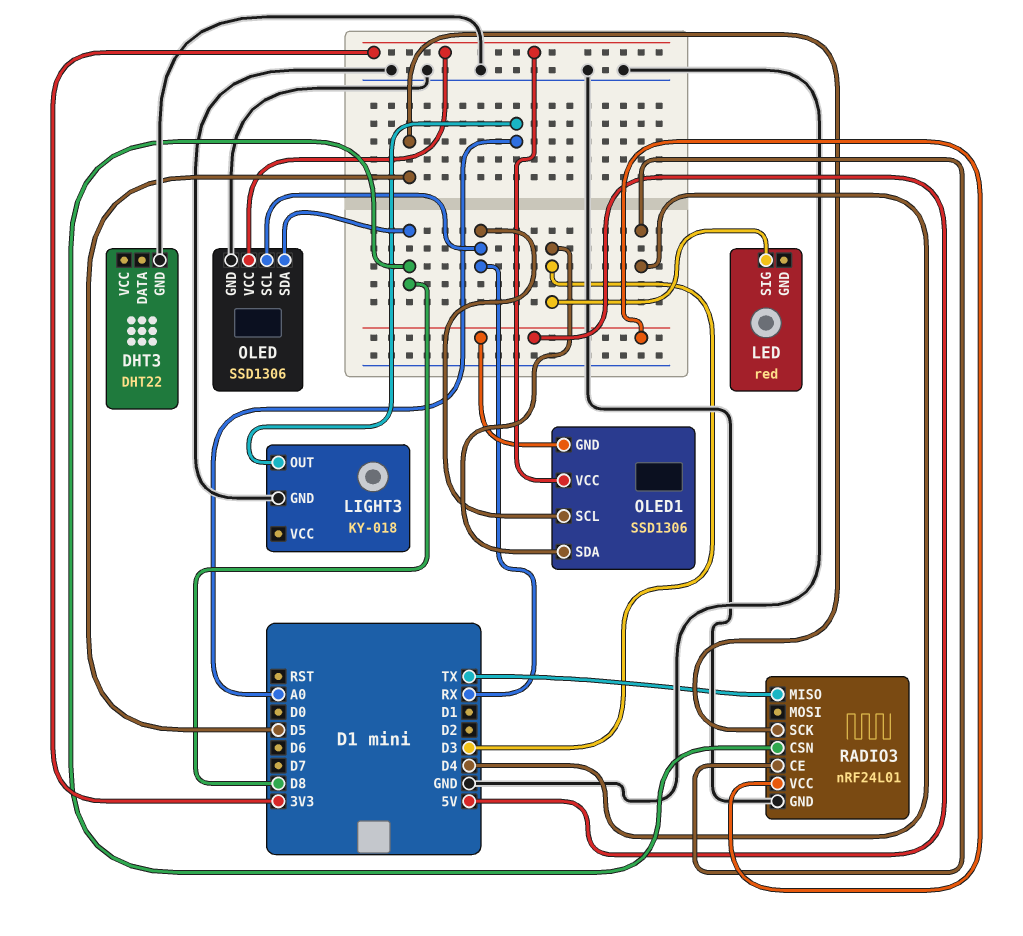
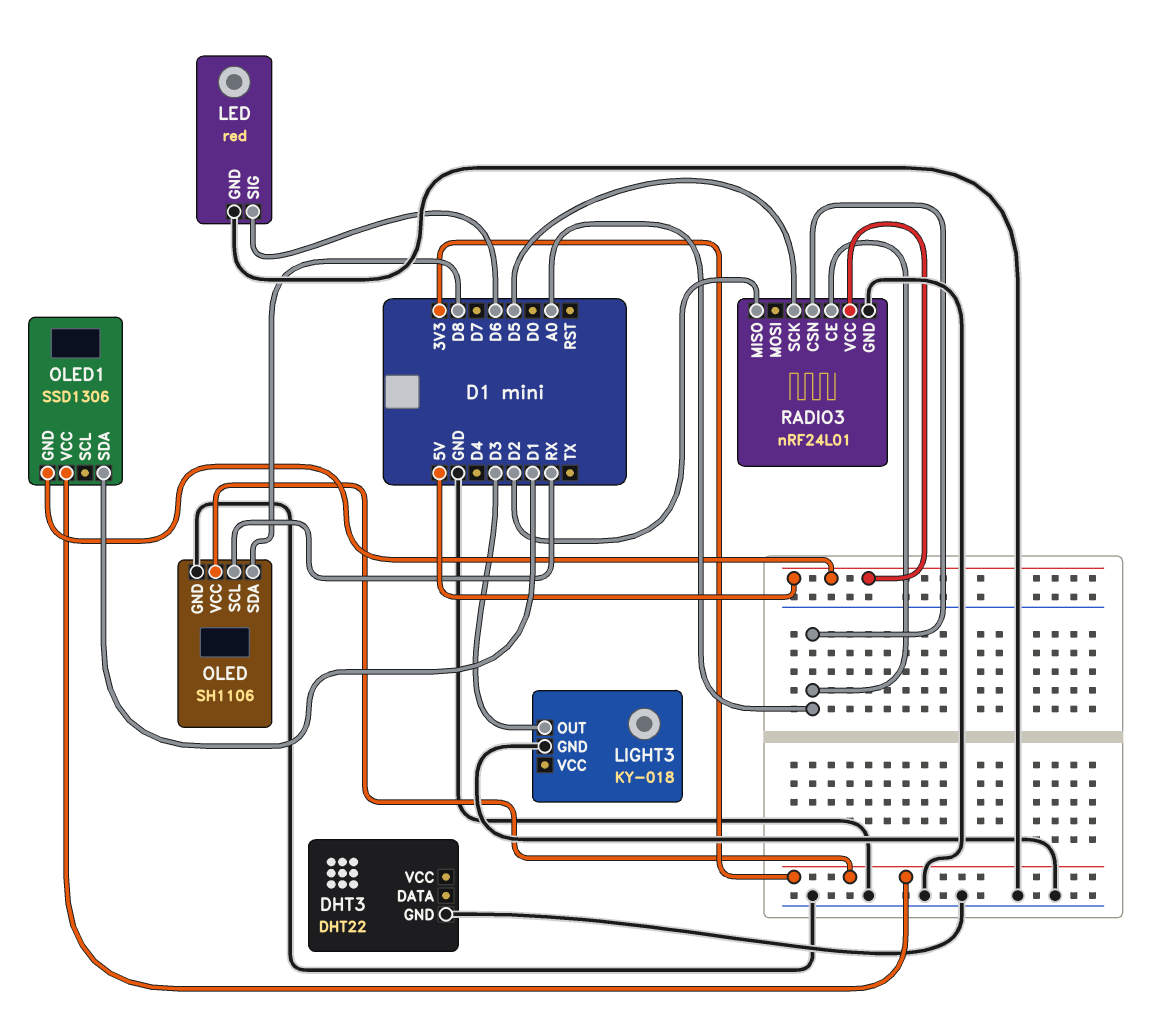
LED pin GND: none -> GND
LED pin SIG: D3 -> D6
LIGHT3 pin OUT: A0 -> D3
OLED: SSD1306 -> SH1106
OLED1 pin SCL: RX -> none
OLED1 pin SDA: D3 -> D1
RADIO3 pin CE: D4 -> A0
RADIO3 pin CSN: D8 -> A0
RADIO3 pin MISO: TX -> D2

